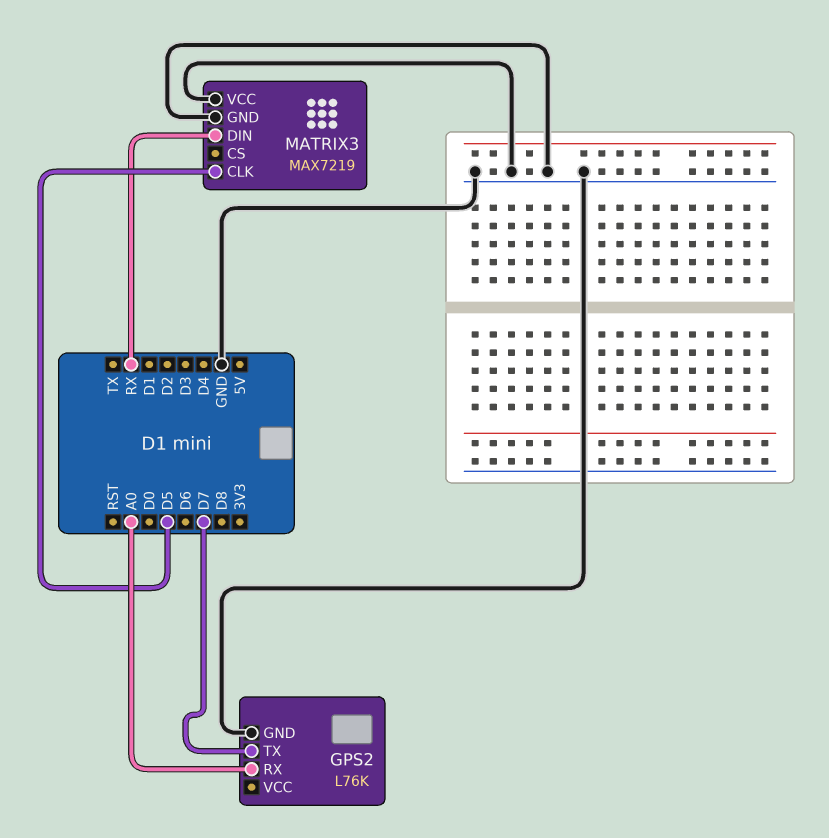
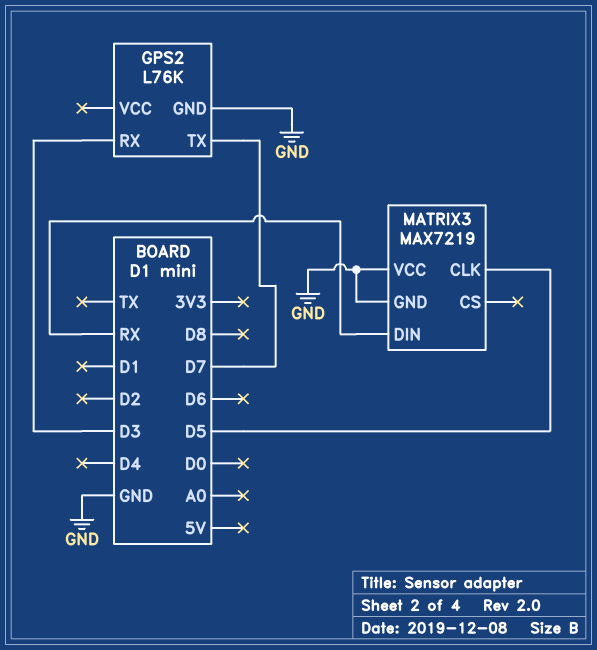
GPS2 pin RX: A0 -> D3

